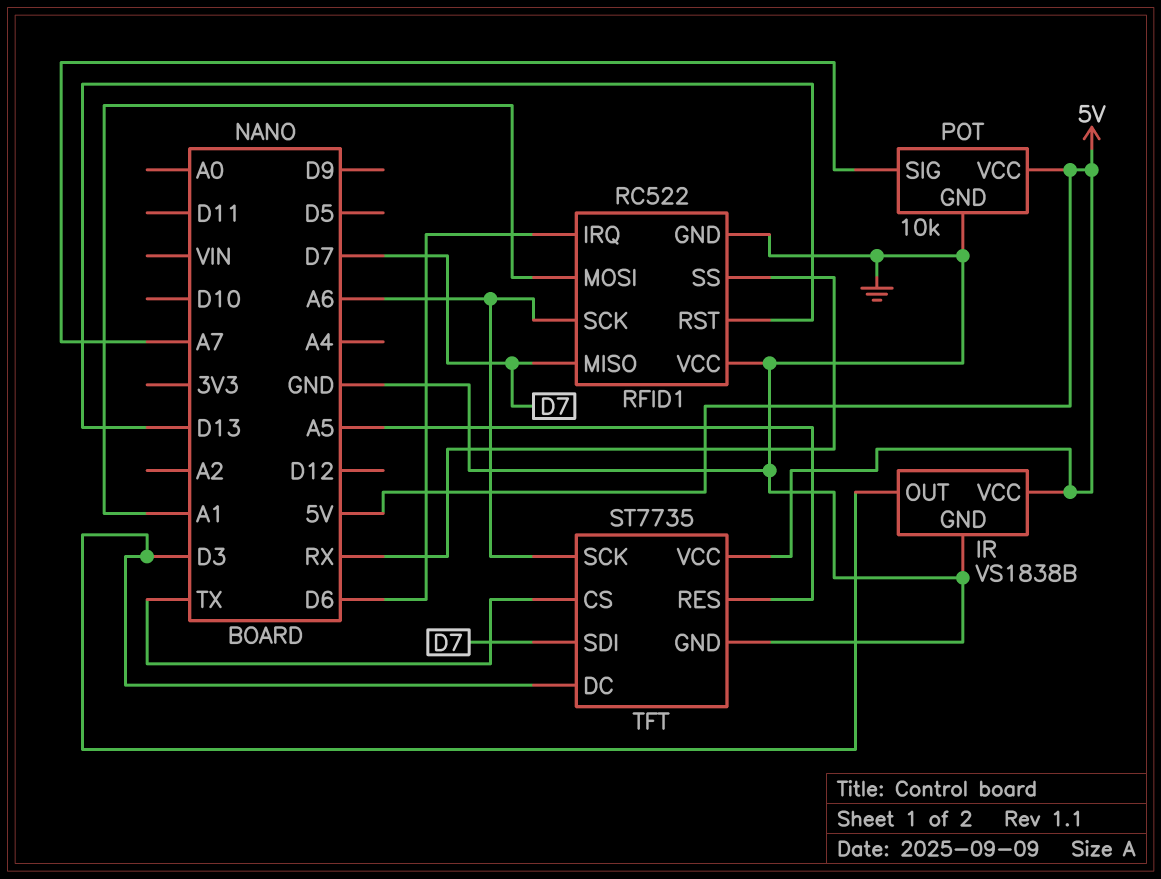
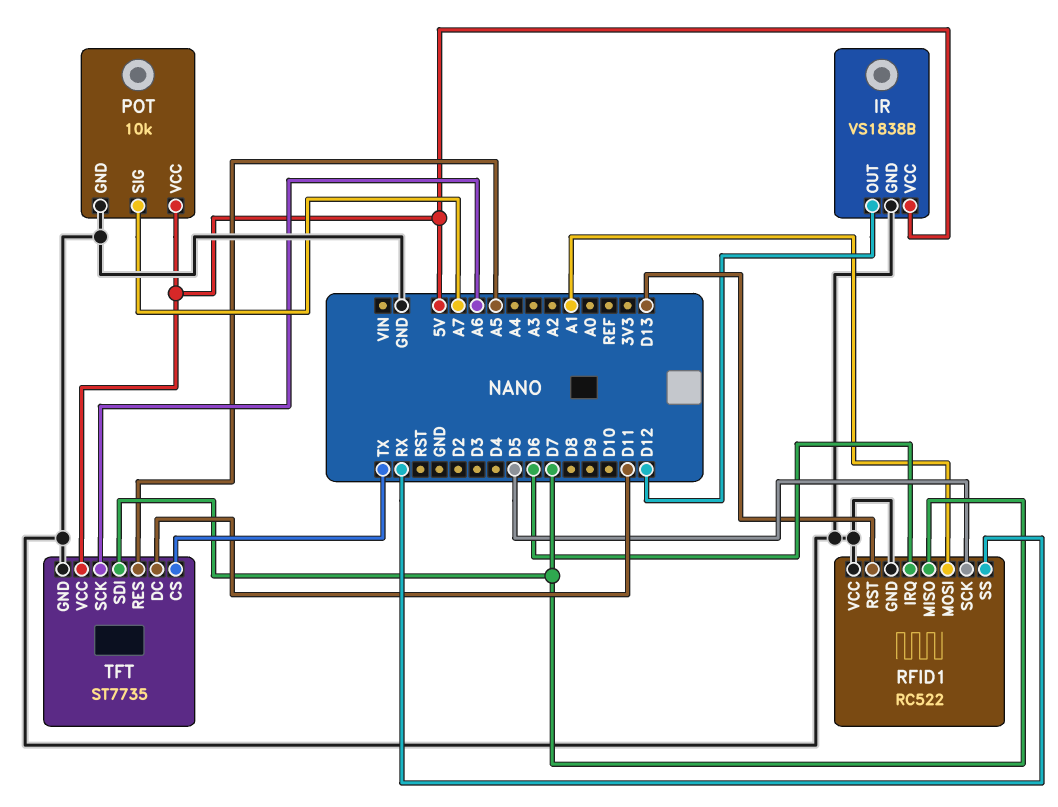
IR pin OUT: D3 -> D12
RFID1 pin SCK: A6 -> D5
TFT pin DC: D3 -> D11

